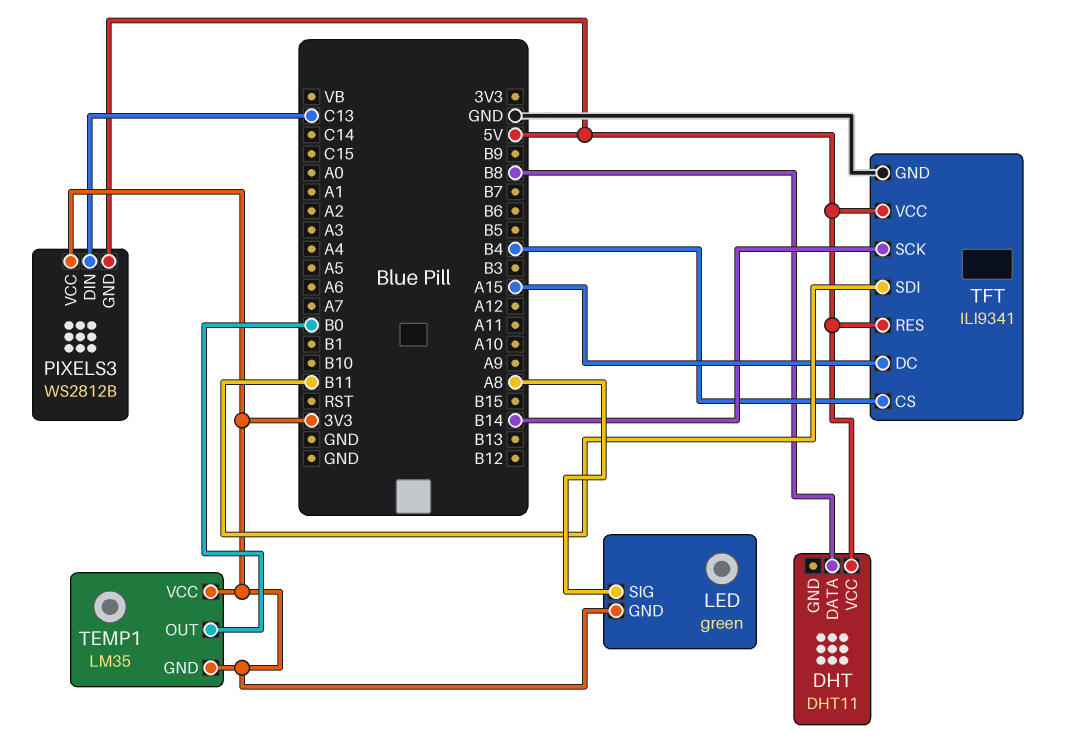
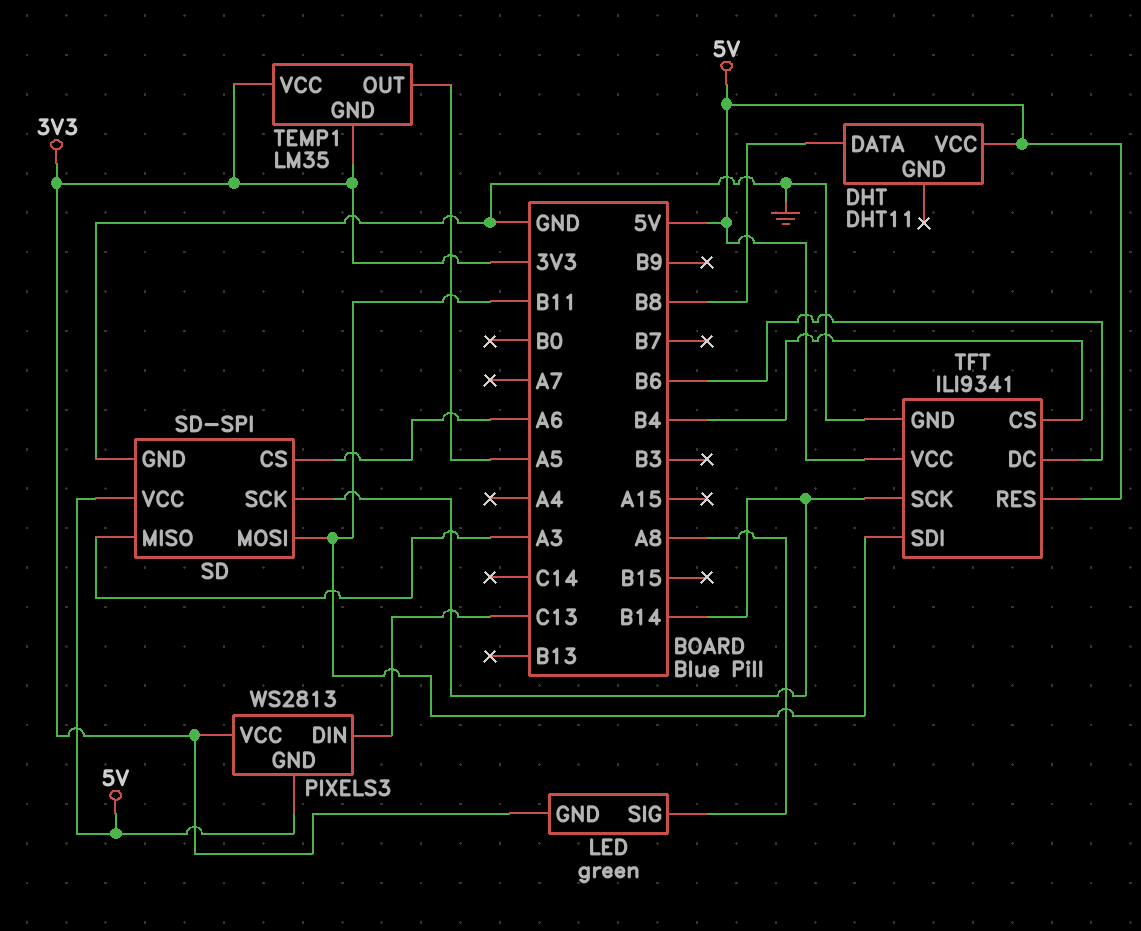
PIXELS3: WS2812B -> WS2813
SD: none -> SD-SPI
SD pin CS: none -> A6
SD pin GND: none -> GND
SD pin MISO: none -> A3
SD pin MOSI: none -> B11
SD pin SCK: none -> B14
SD pin VCC: none -> 5V
TEMP1 pin OUT: B0 -> A5
TFT pin DC: A15 -> B6

